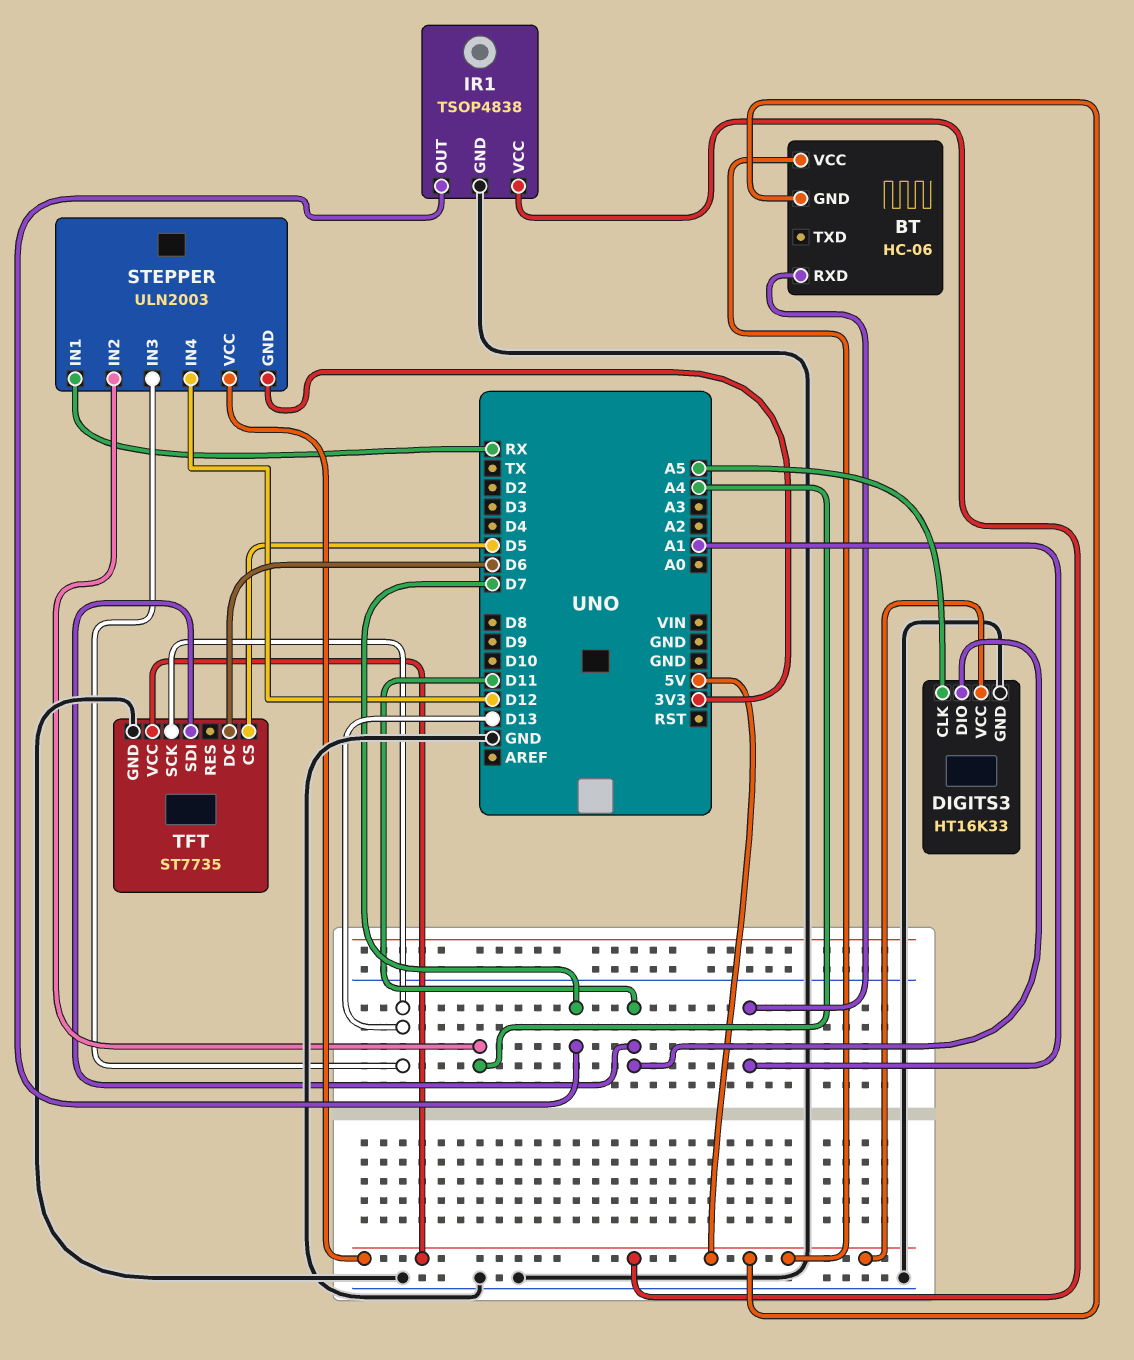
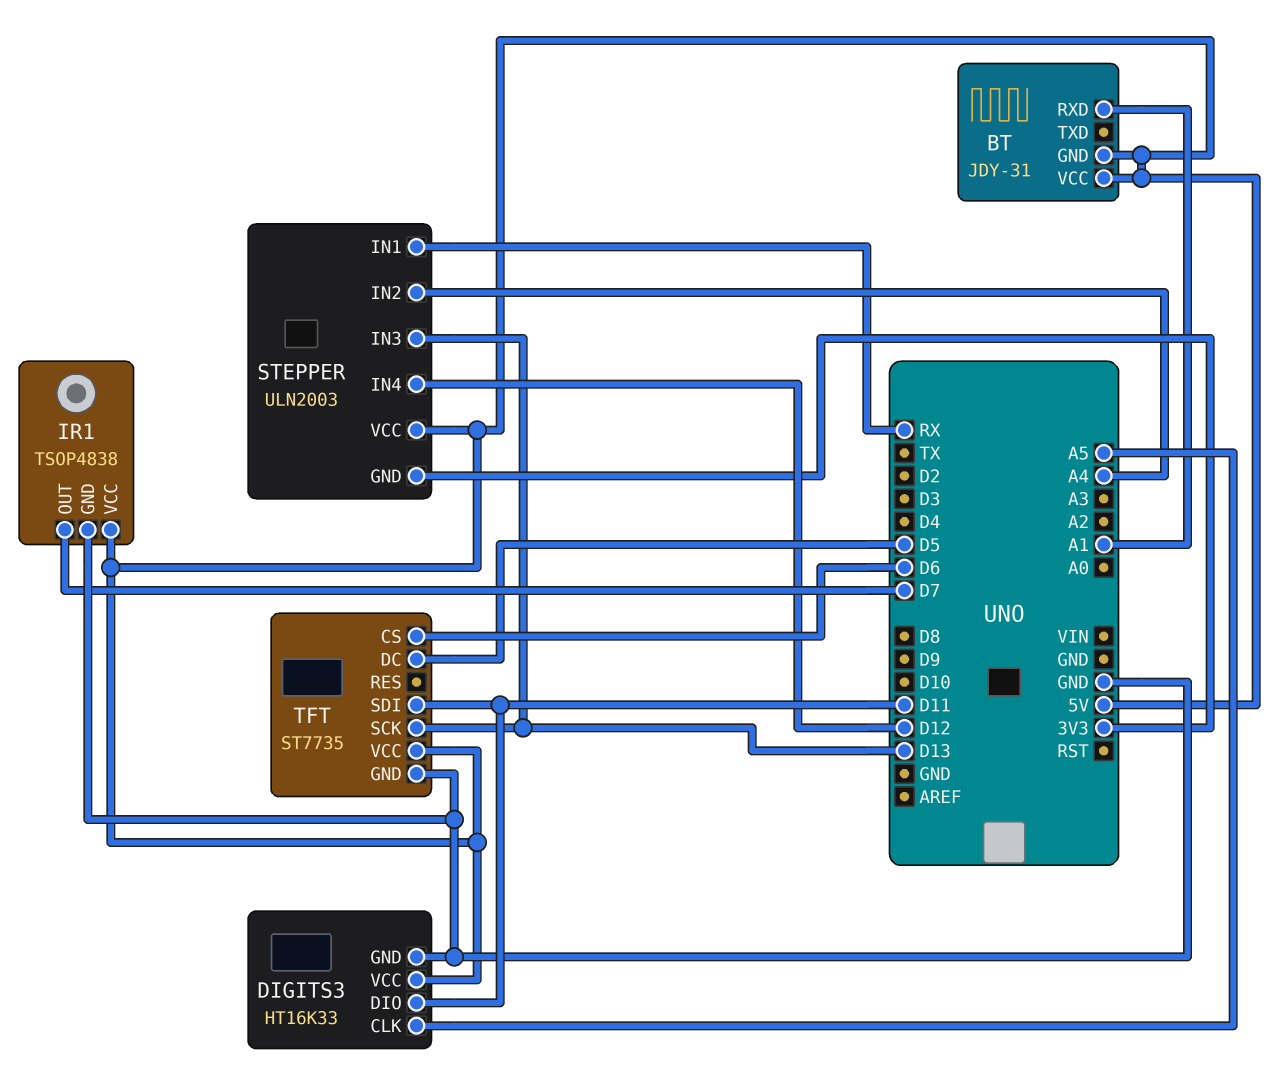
BT: HC-06 -> JDY-31
TFT pin CS: D5 -> D6
TFT pin DC: D6 -> D5

